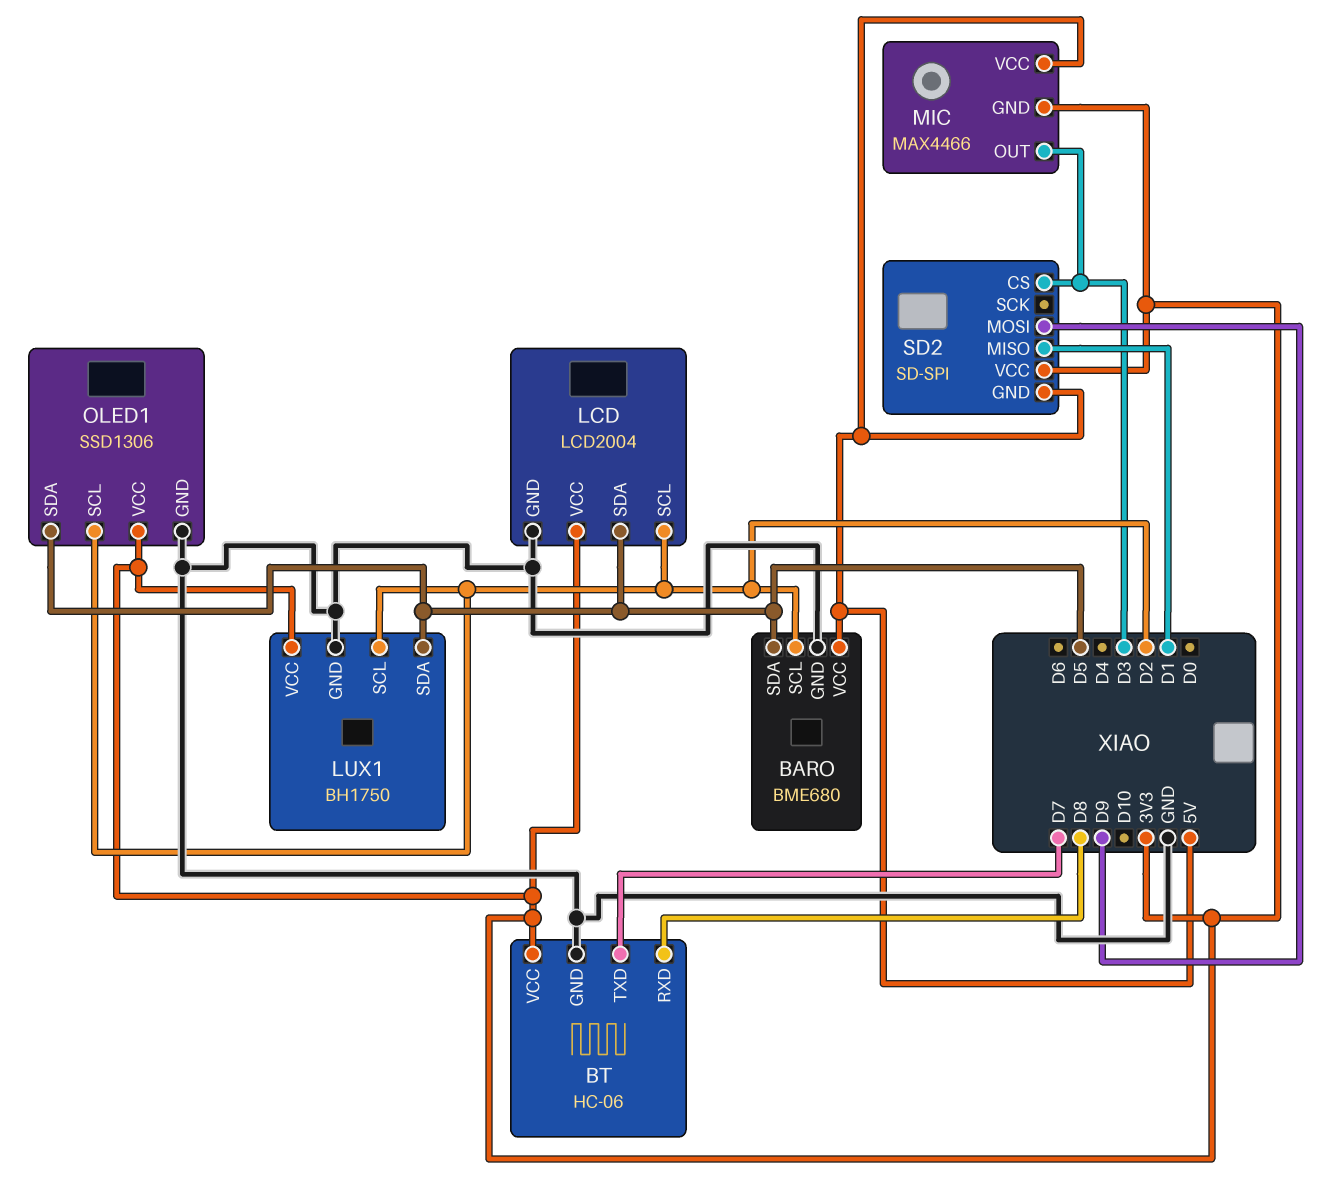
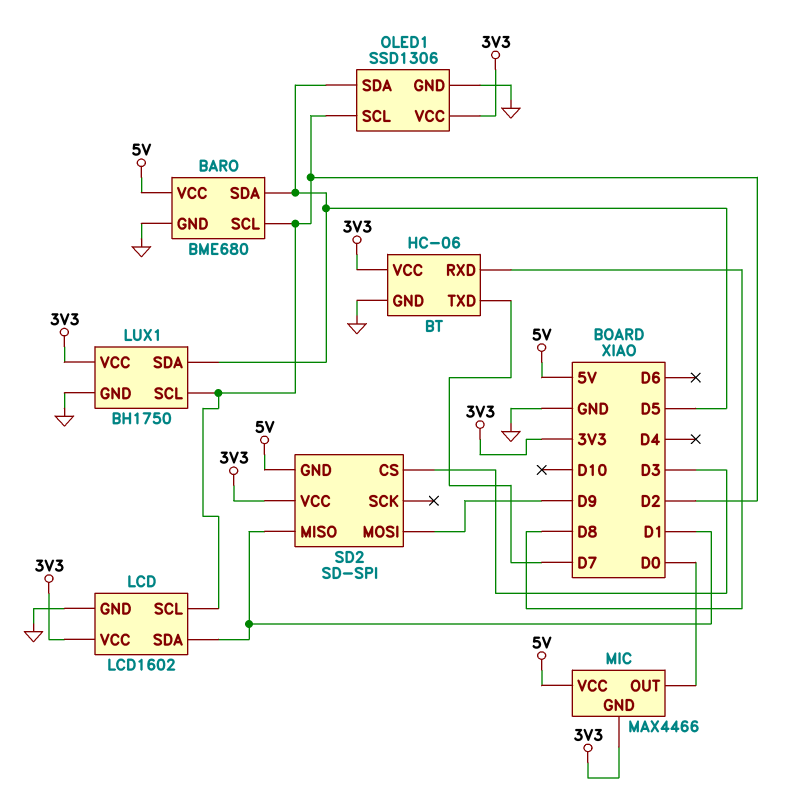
LCD: LCD2004 -> LCD1602
LCD pin SDA: D5 -> D1
MIC pin OUT: D3 -> D0

